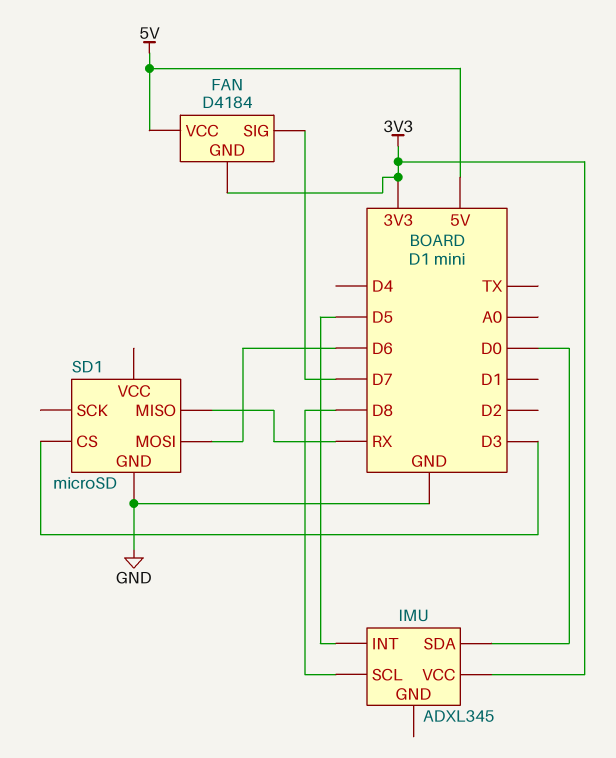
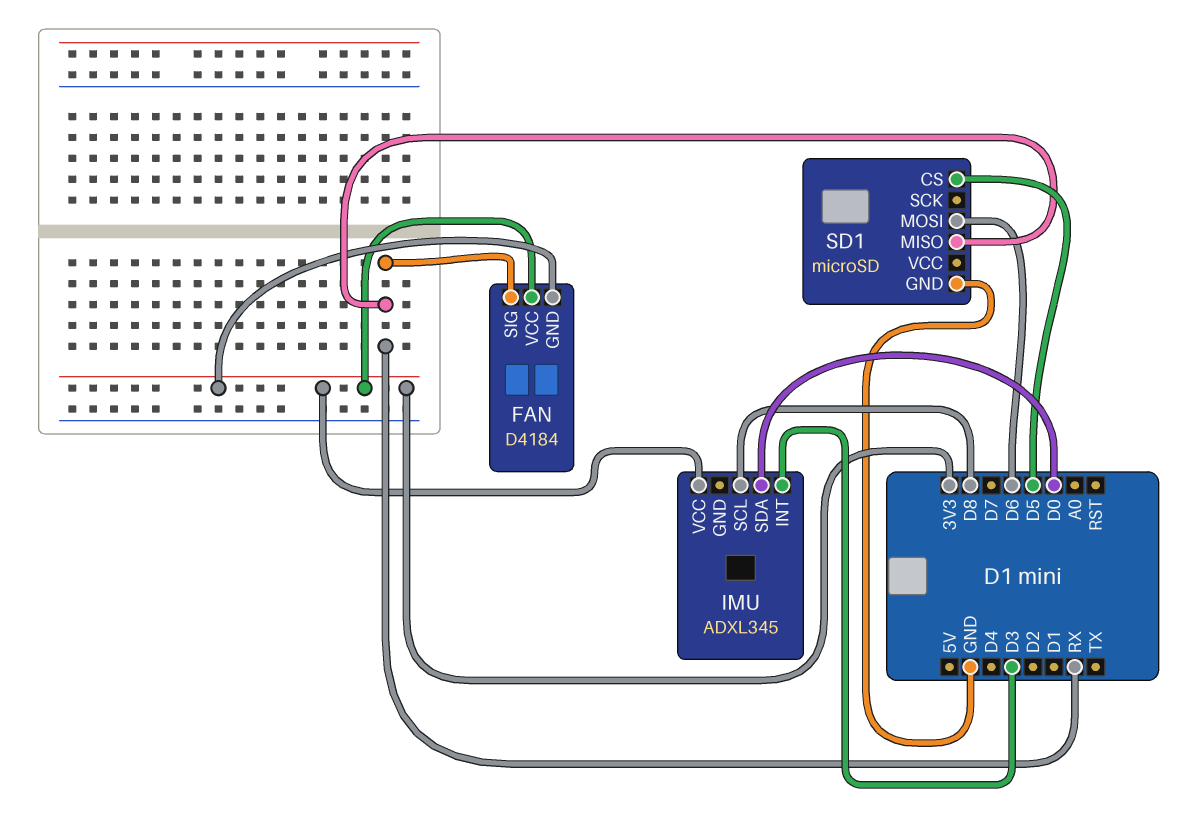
FAN pin SIG: D7 -> RX
FAN pin VCC: 5V -> 3V3
IMU pin INT: D5 -> D3
SD1 pin CS: D3 -> D5

